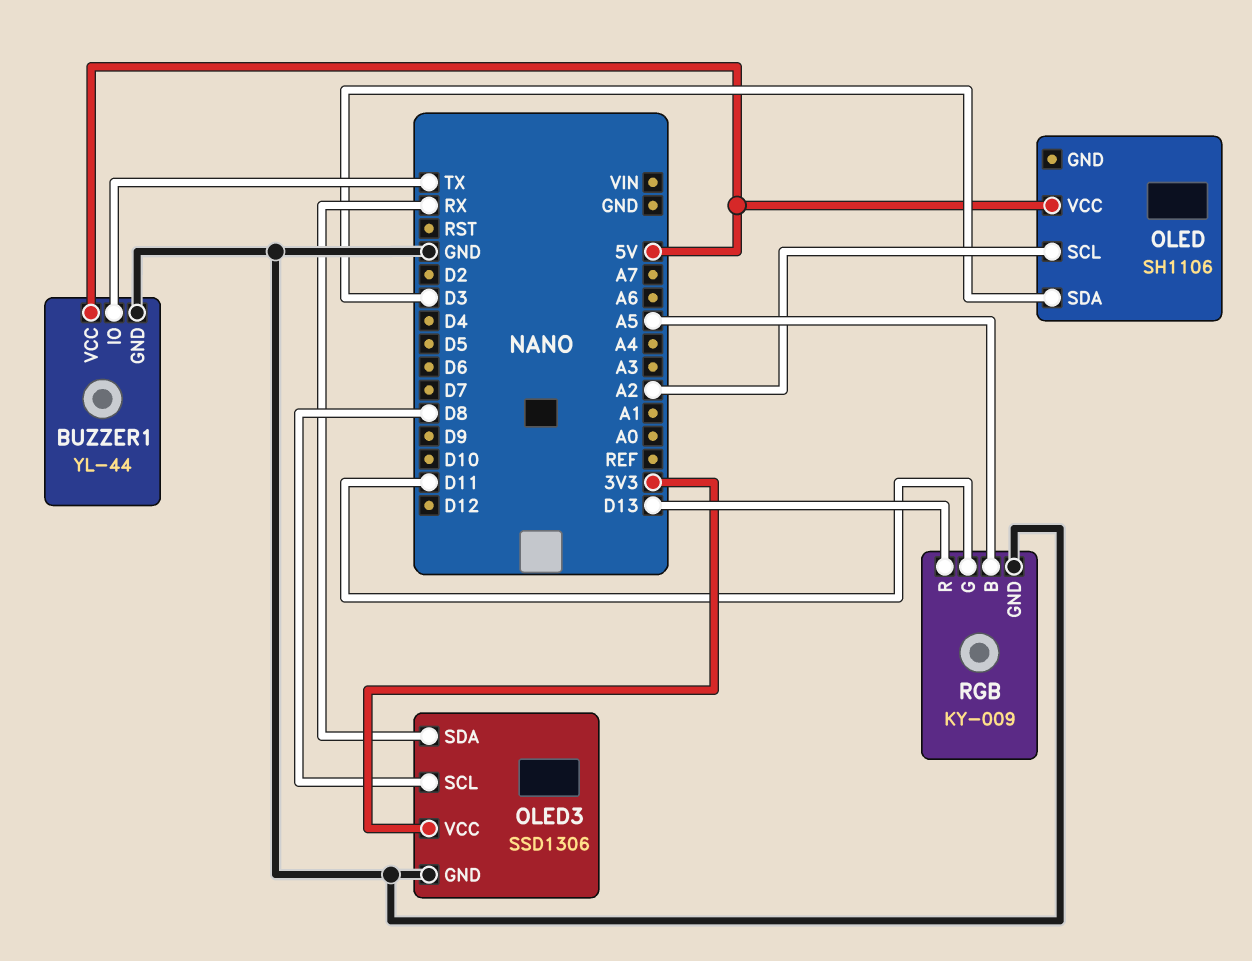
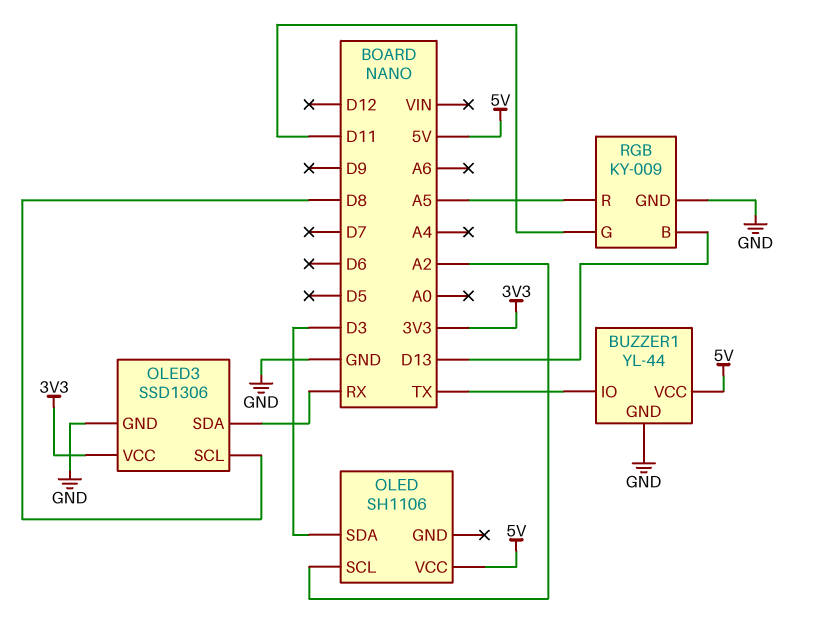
RGB pin B: A5 -> D13
RGB pin R: D13 -> A5

